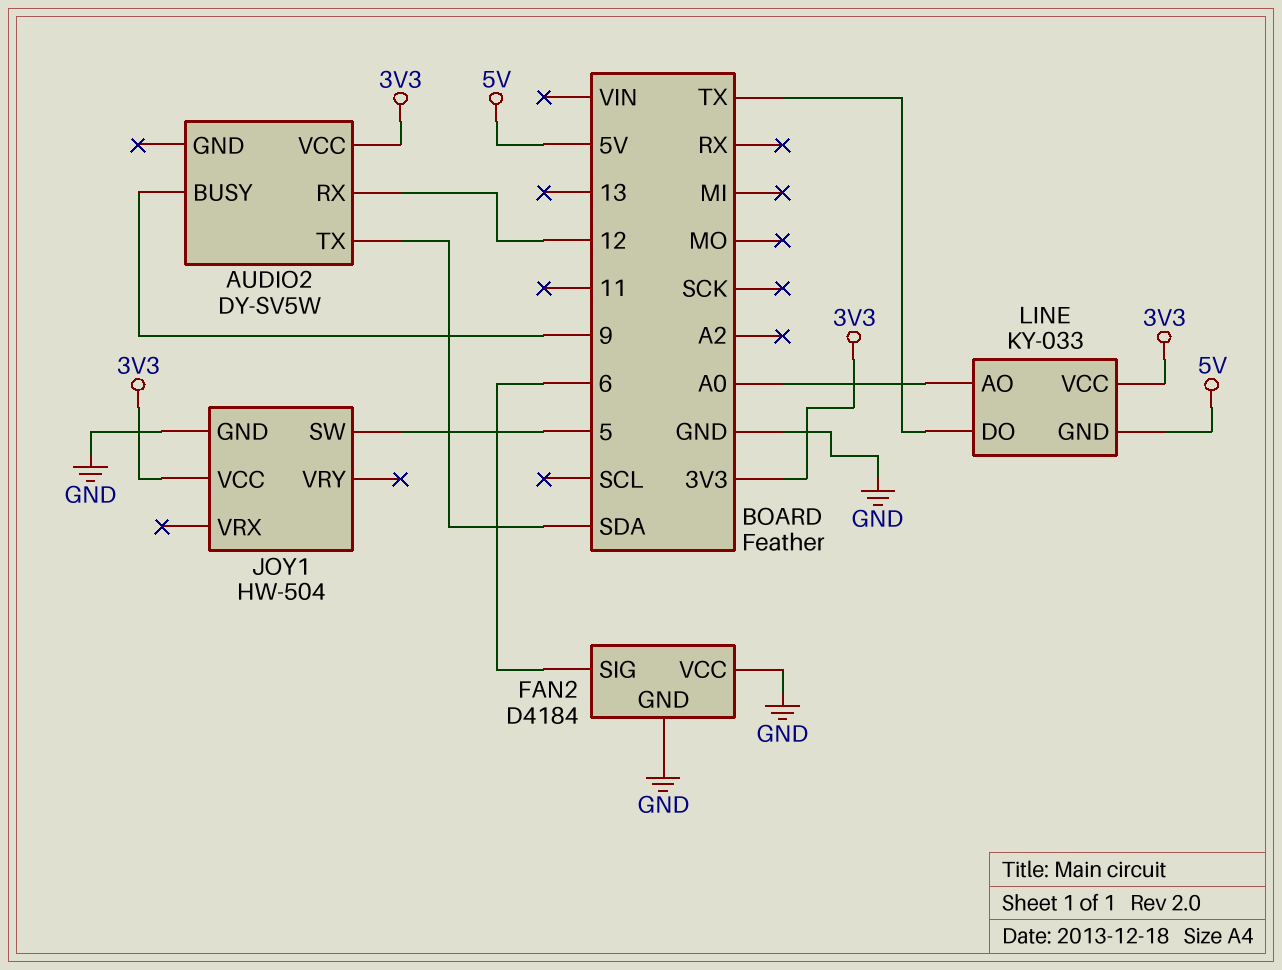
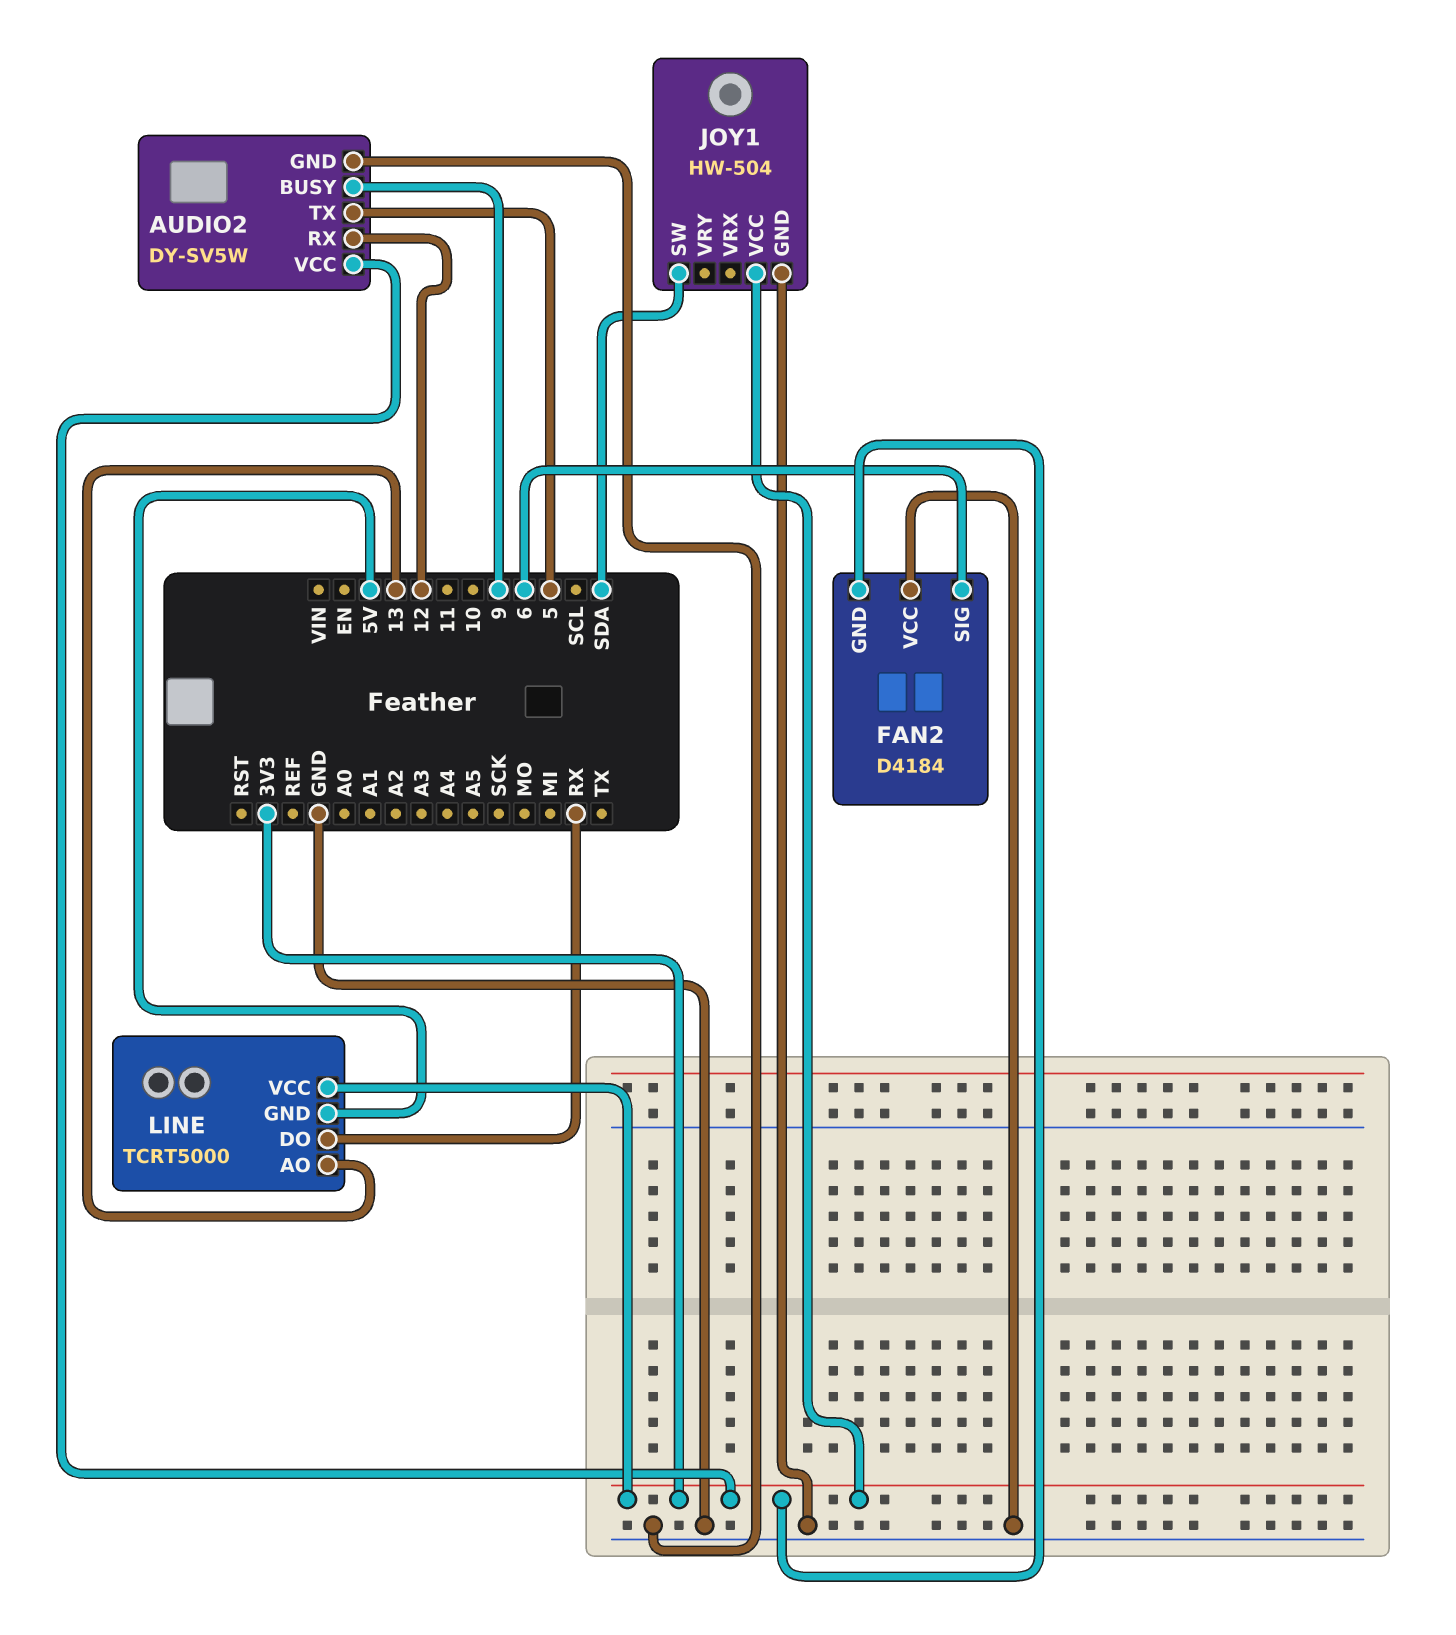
AUDIO2 pin GND: none -> GND
AUDIO2 pin TX: SDA -> 5
FAN2 pin GND: GND -> 3V3
JOY1 pin SW: 5 -> SDA
LINE: KY-033 -> TCRT5000
LINE pin AO: A0 -> 13
LINE pin DO: TX -> RX

